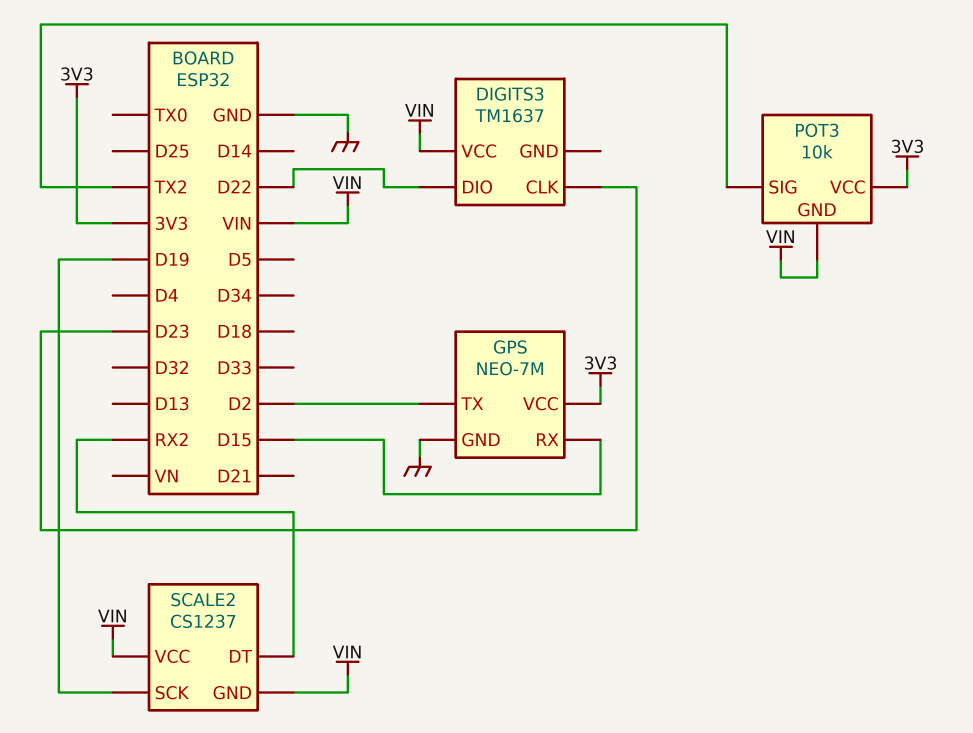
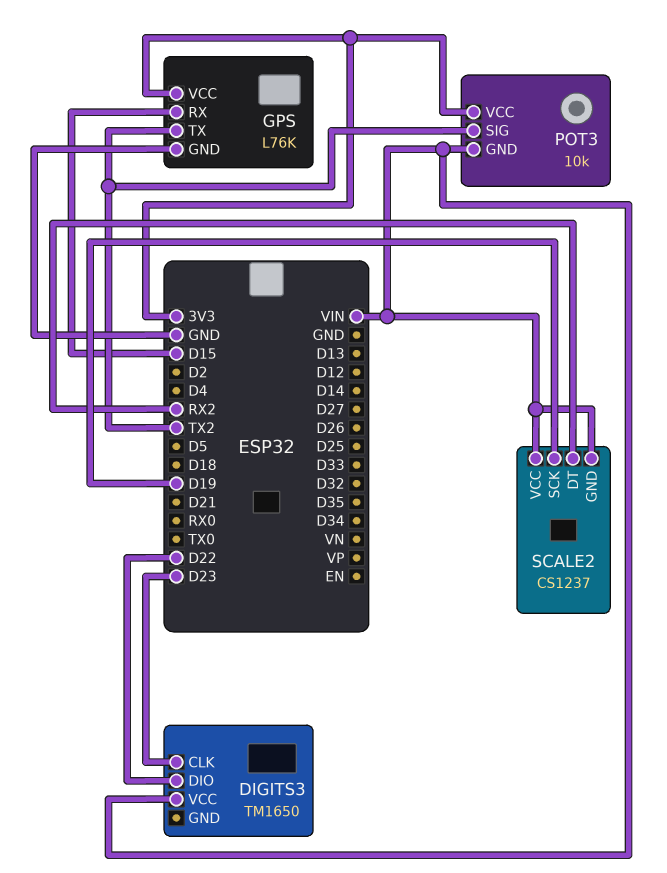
DIGITS3: TM1637 -> TM1650
GPS: NEO-7M -> L76K
GPS pin TX: D2 -> TX2

